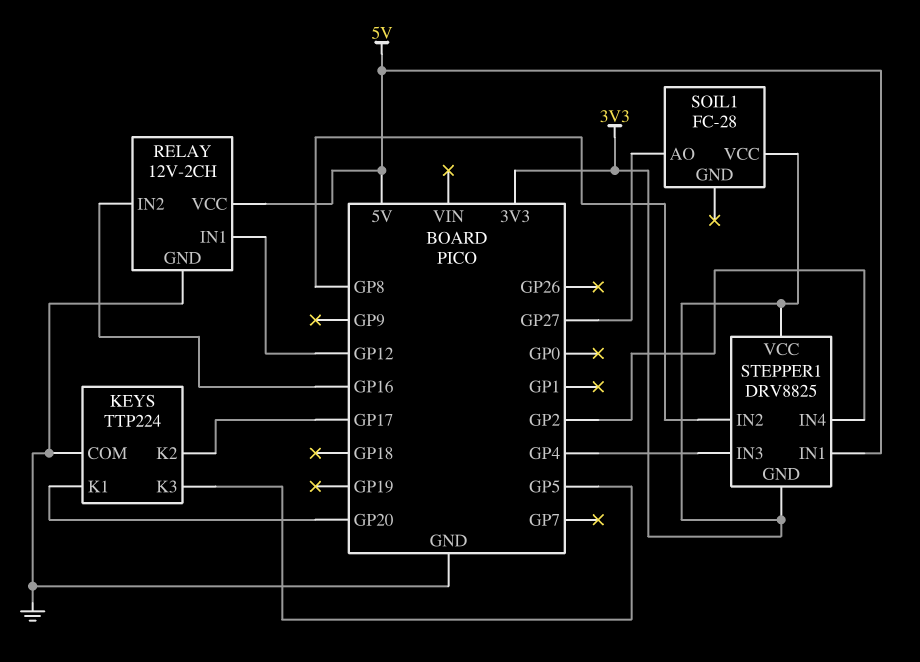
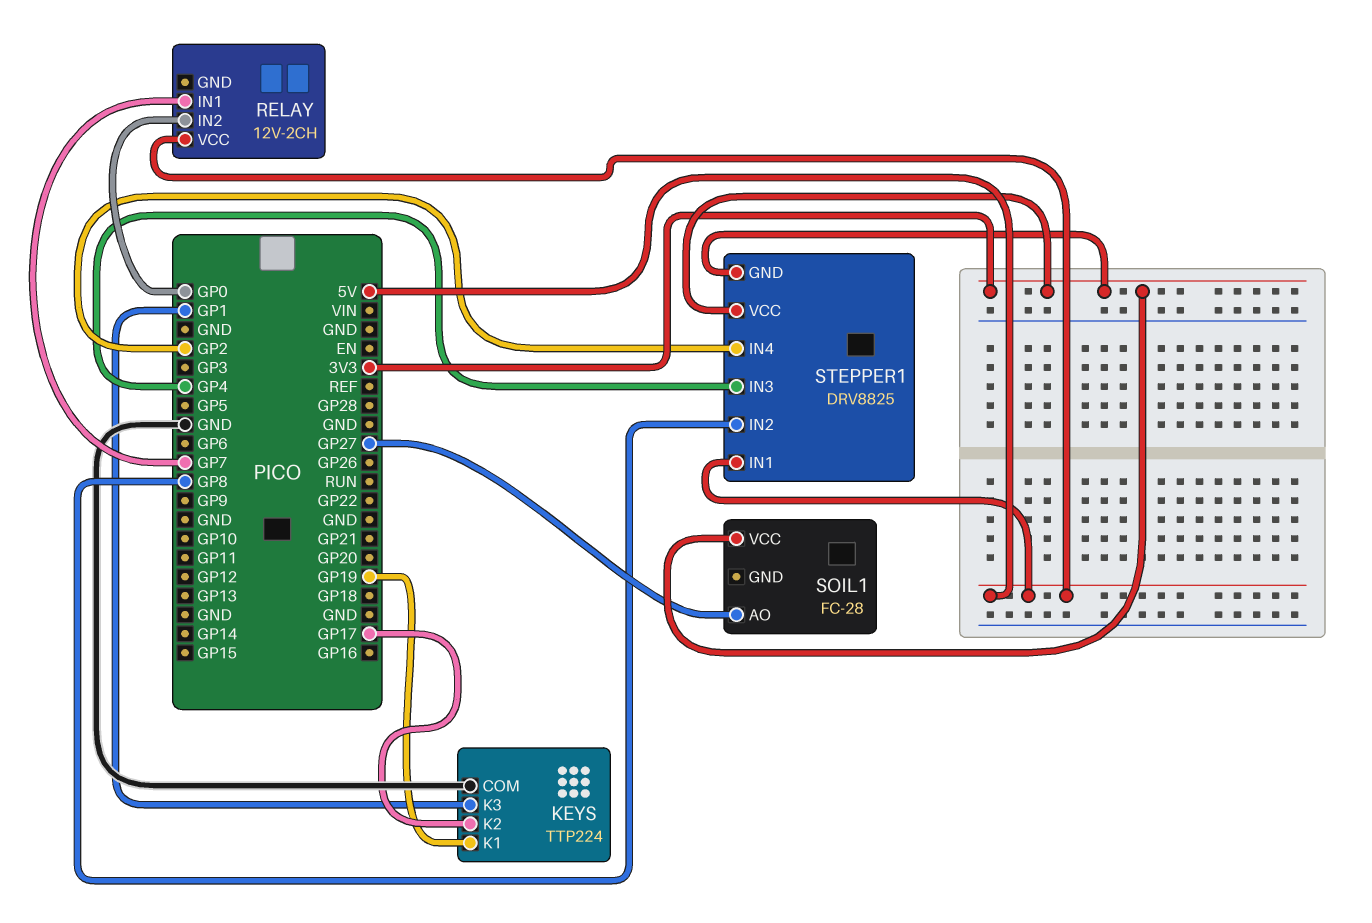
KEYS pin K1: GP20 -> GP19
KEYS pin K3: GP5 -> GP1
RELAY pin GND: GND -> none
RELAY pin IN1: GP12 -> GP7
RELAY pin IN2: GP16 -> GP0

